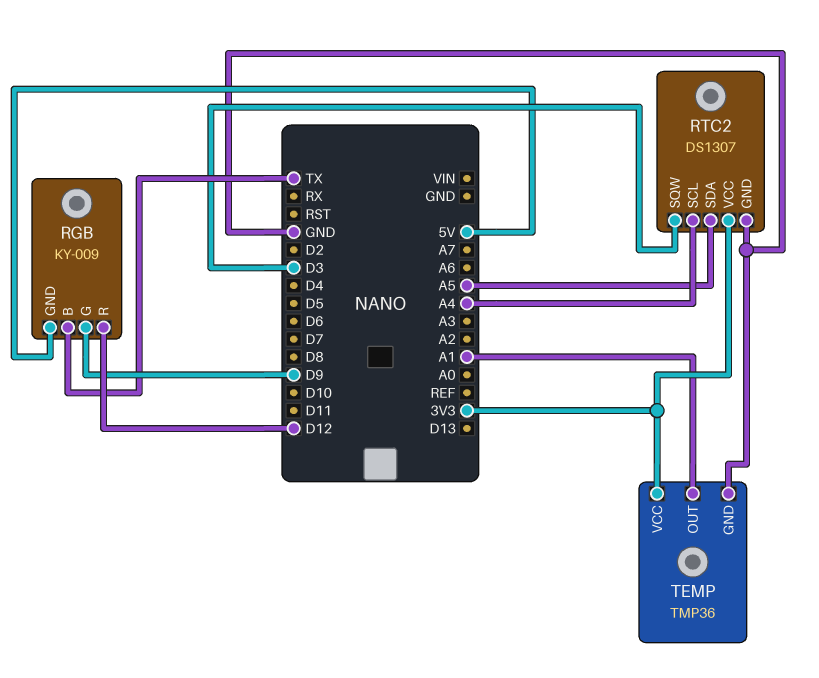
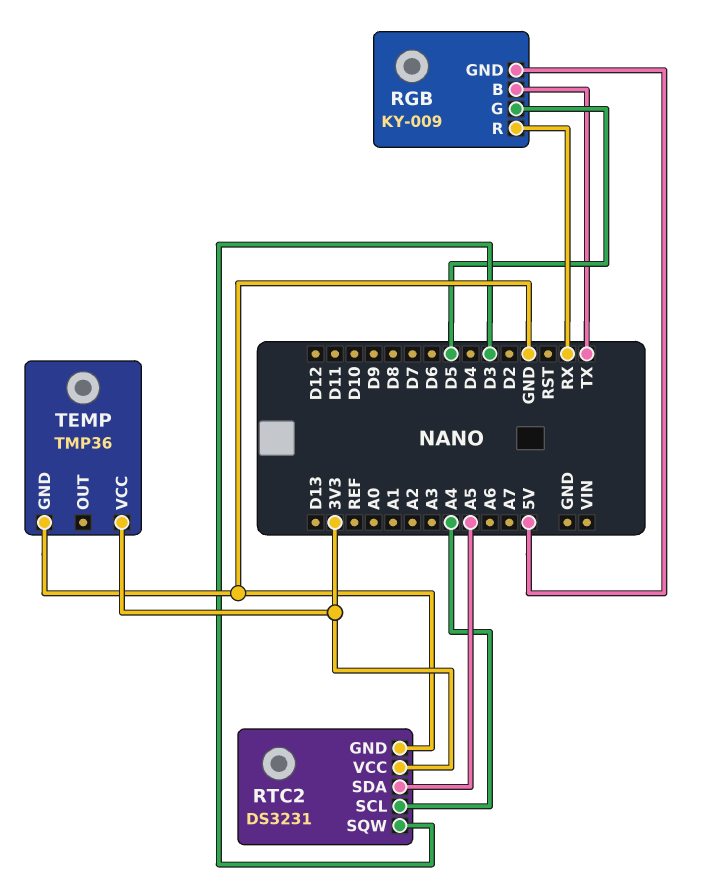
RGB pin G: D9 -> D5
RGB pin R: D12 -> RX
RTC2: DS1307 -> DS3231
TEMP pin OUT: A1 -> none

